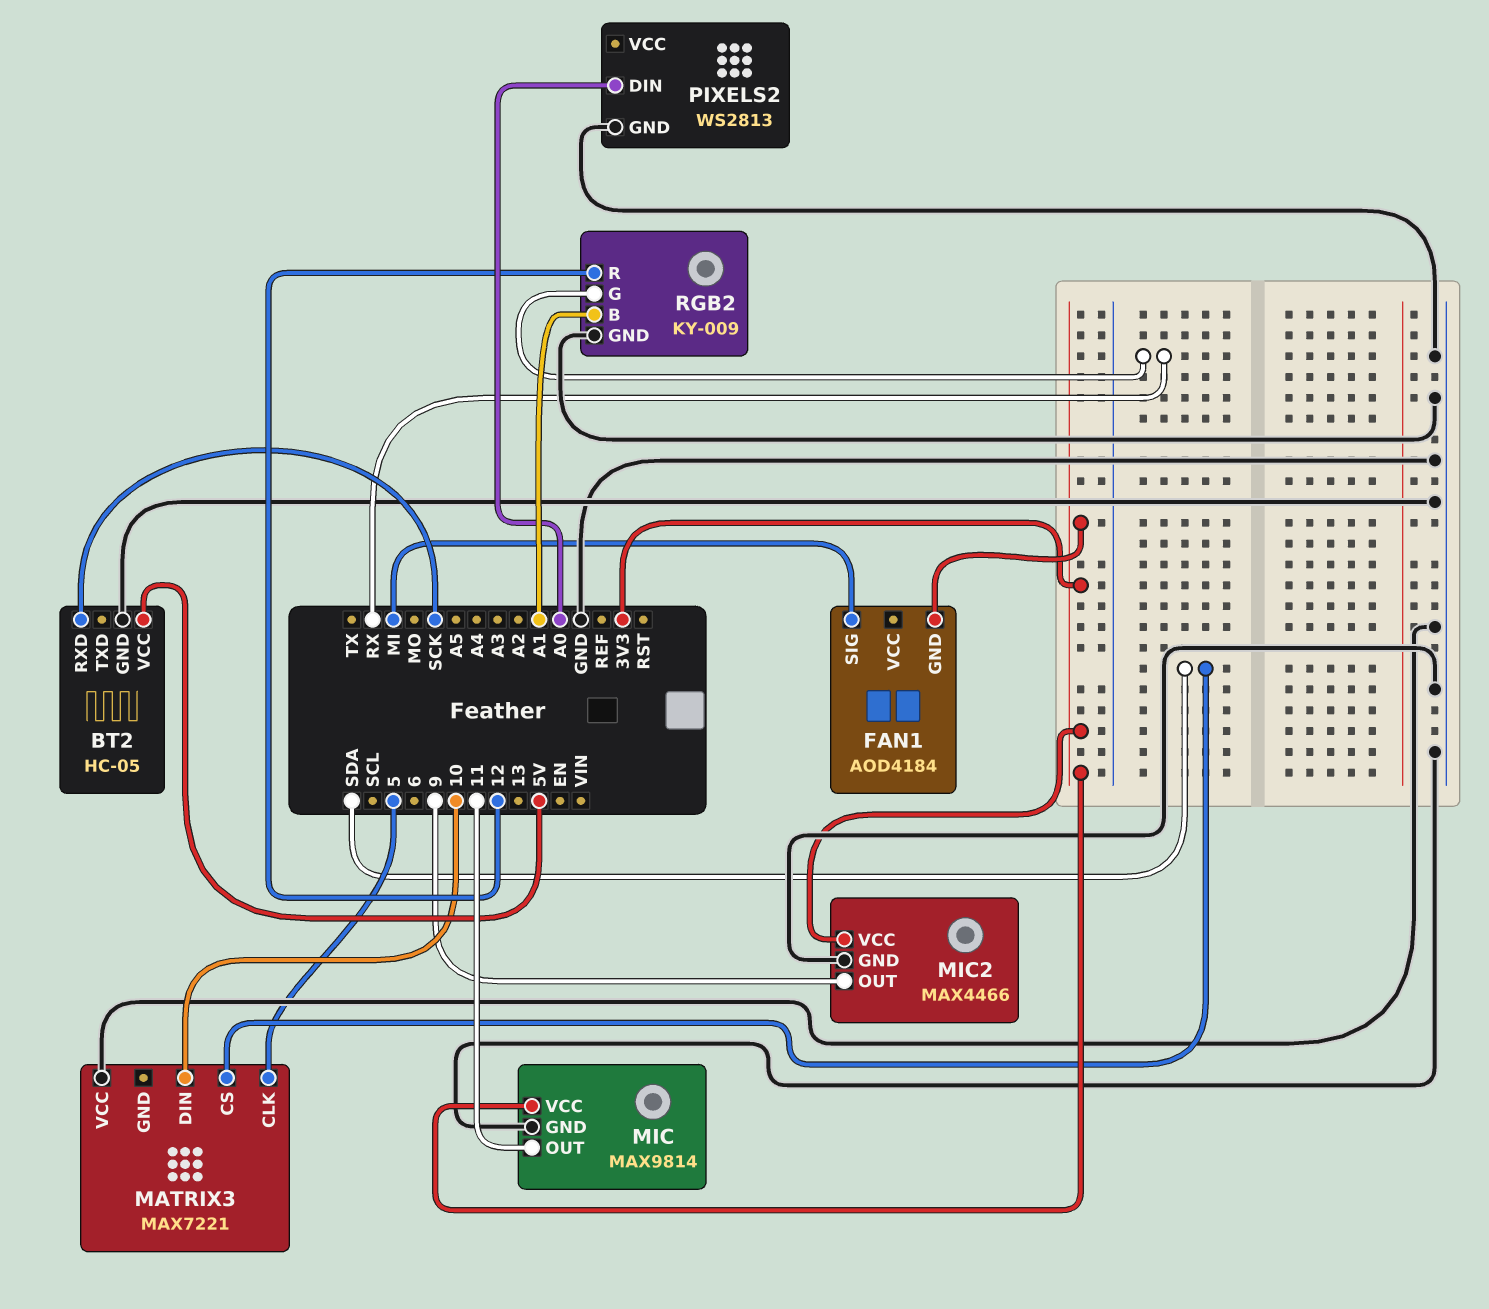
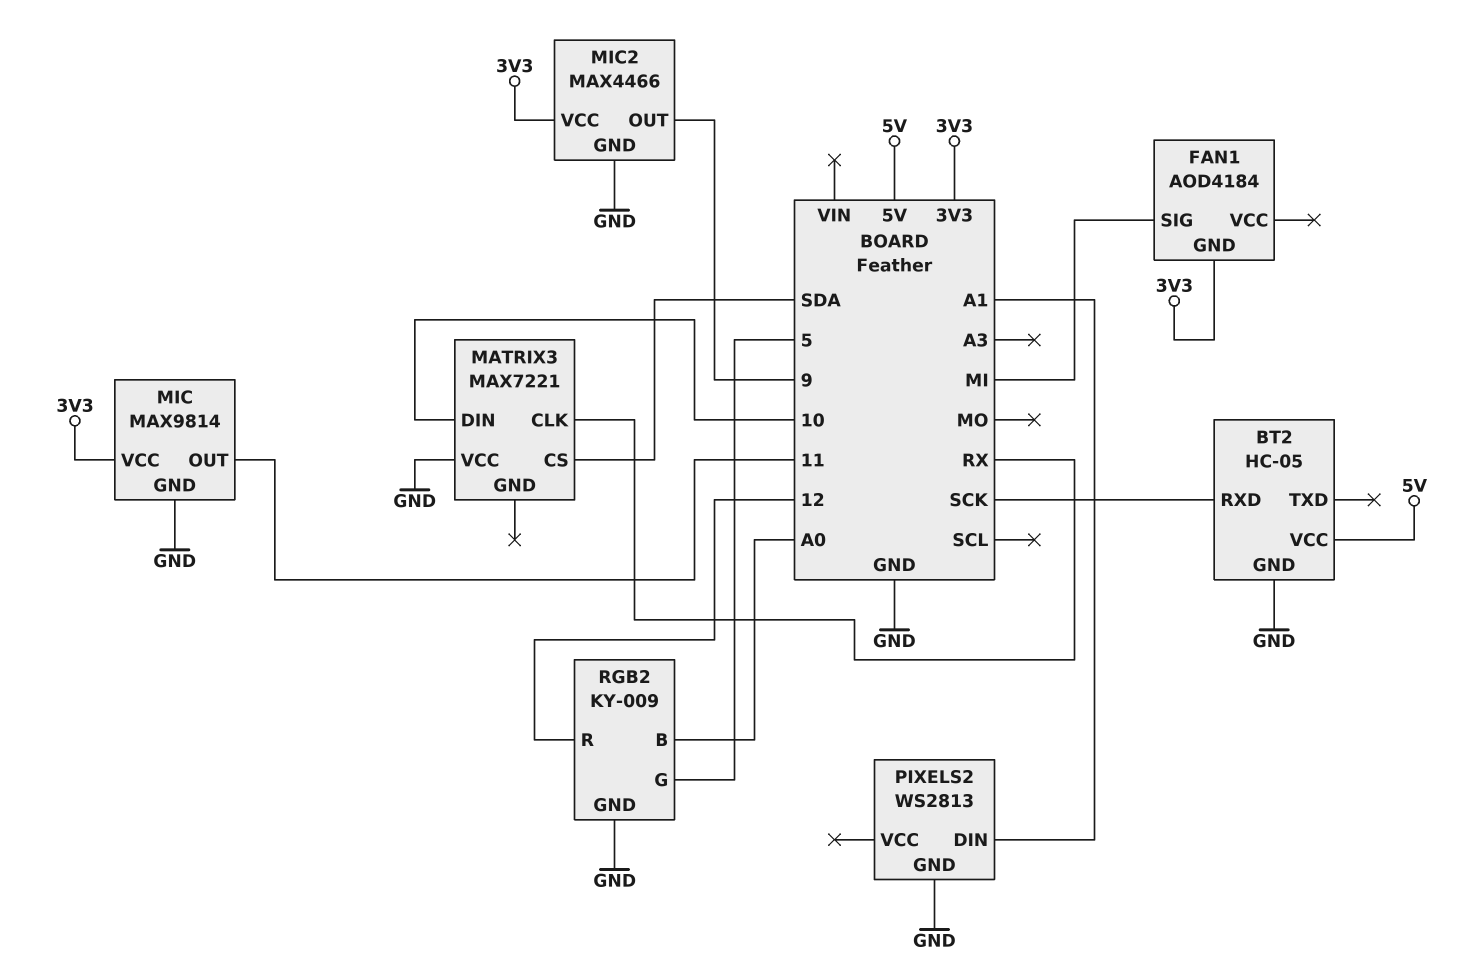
MATRIX3 pin CLK: 5 -> RX
PIXELS2 pin DIN: A0 -> A1
RGB2 pin B: A1 -> A0
RGB2 pin G: RX -> 5

